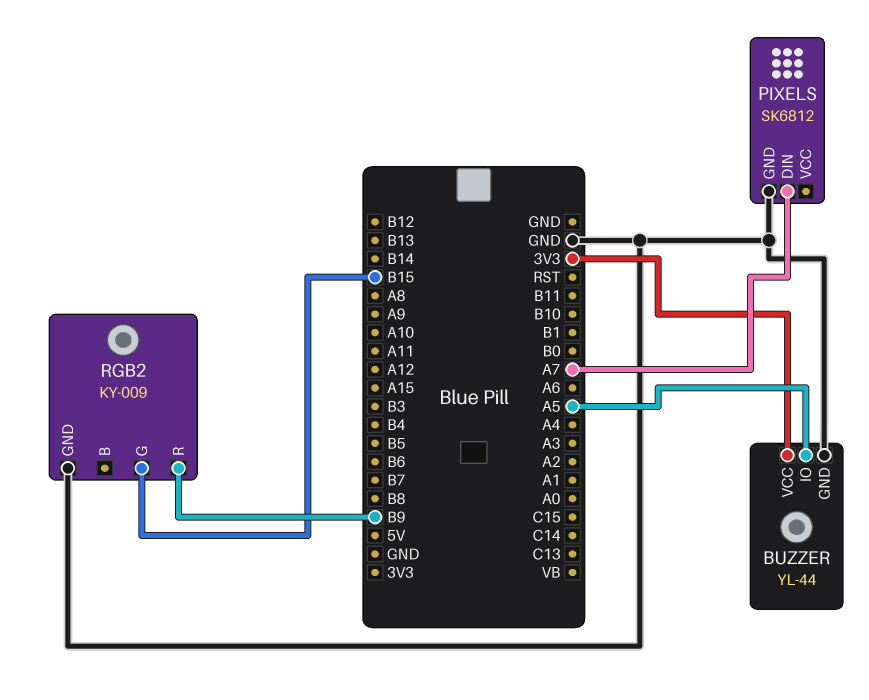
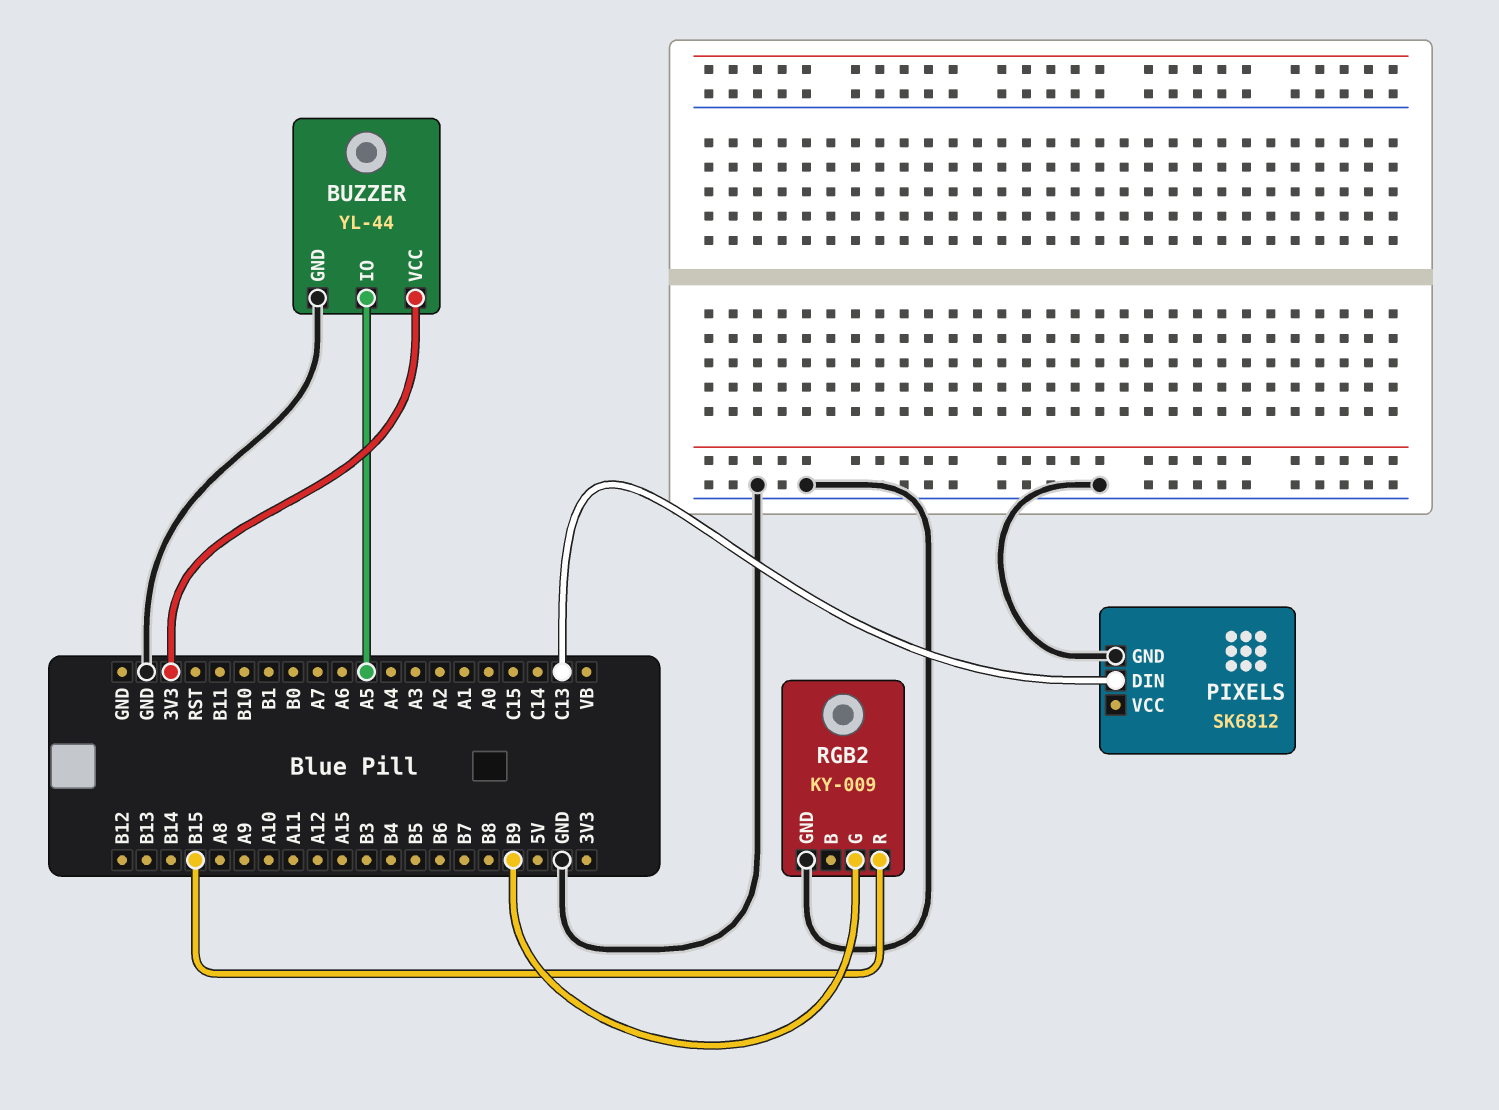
PIXELS pin DIN: A7 -> C13
RGB2 pin G: B15 -> B9
RGB2 pin R: B9 -> B15

